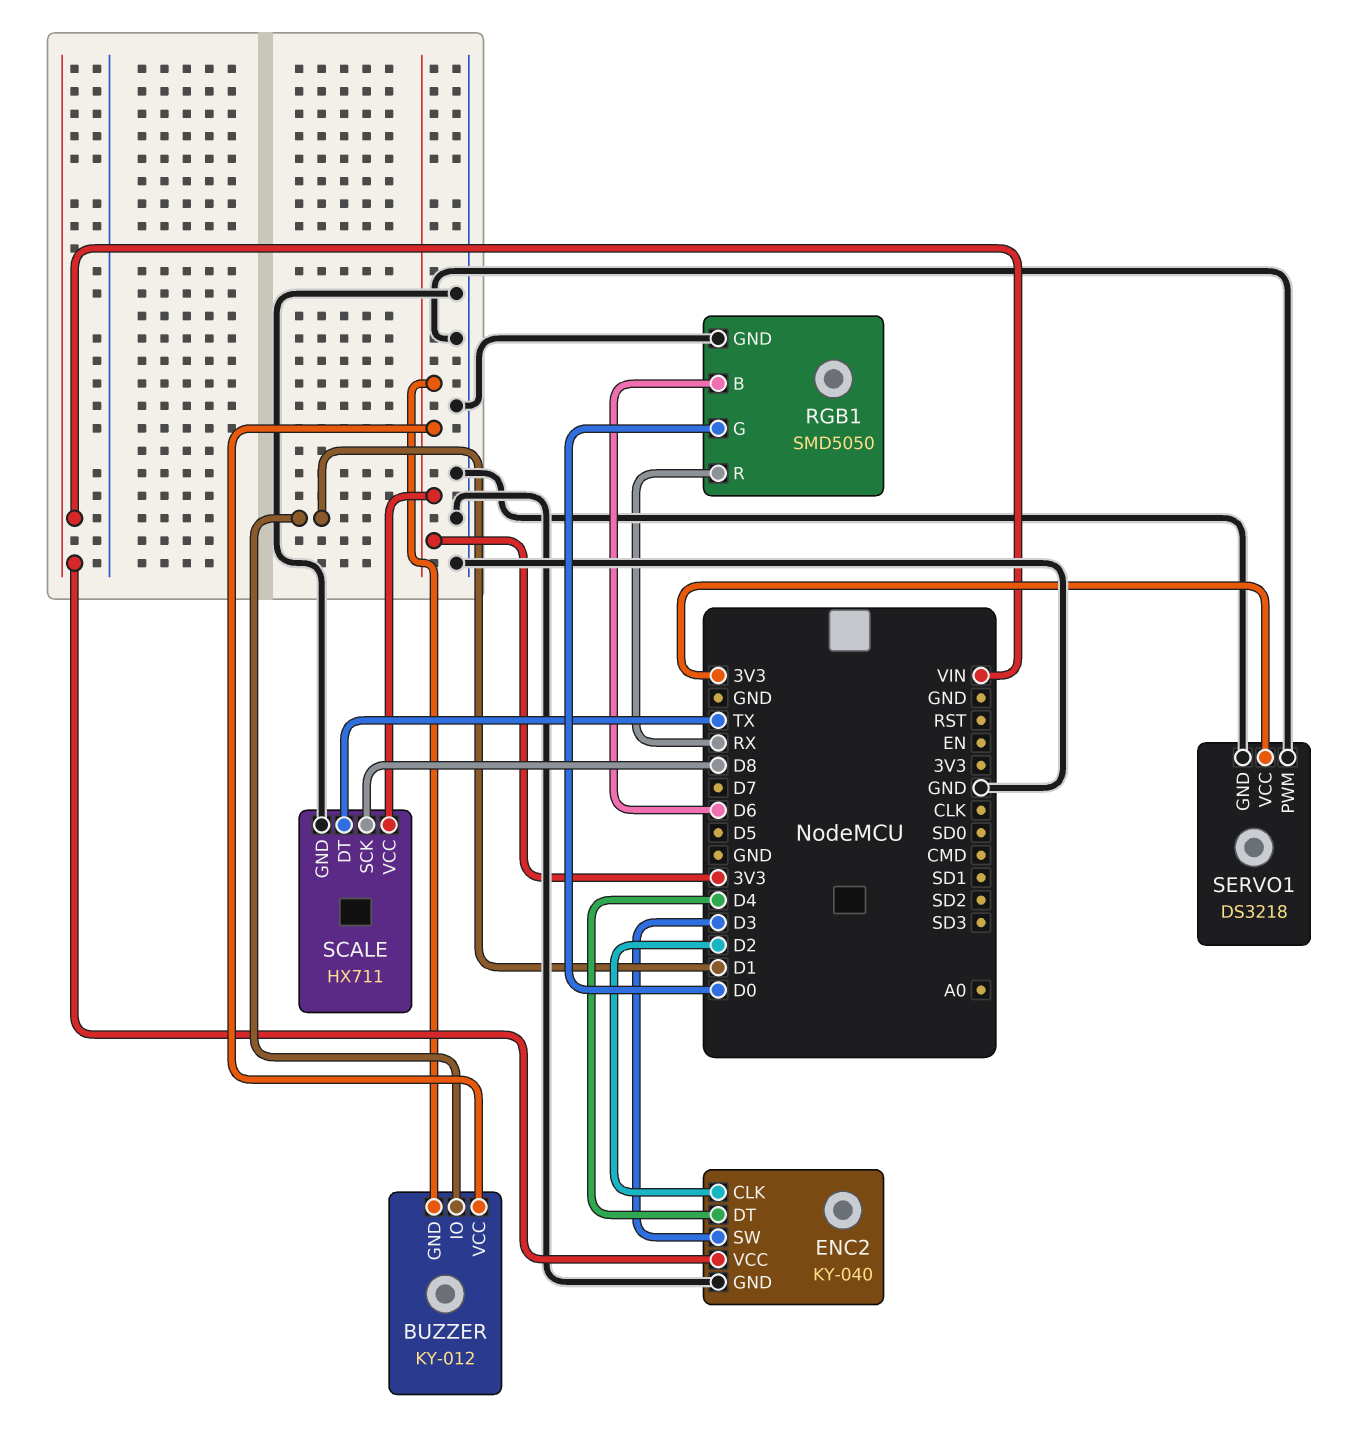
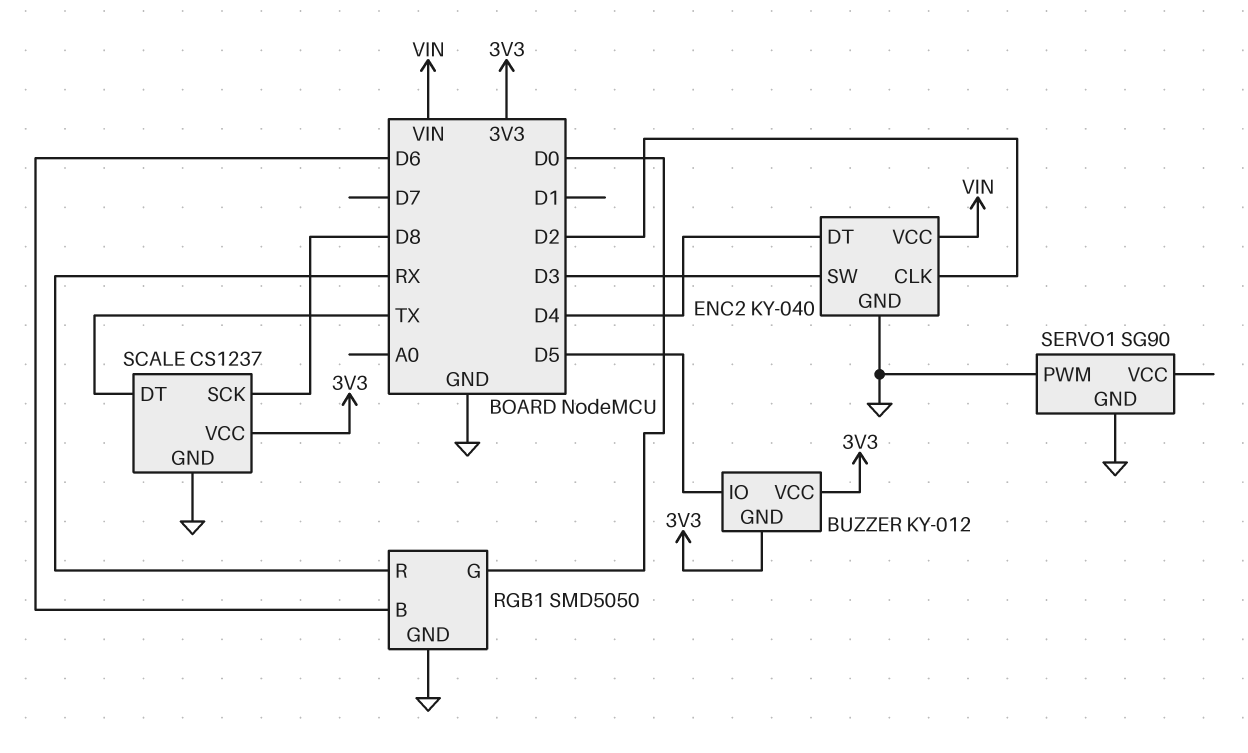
BUZZER pin IO: D1 -> D5
SCALE: HX711 -> CS1237
SERVO1: DS3218 -> SG90
SERVO1 pin VCC: 3V3 -> none

